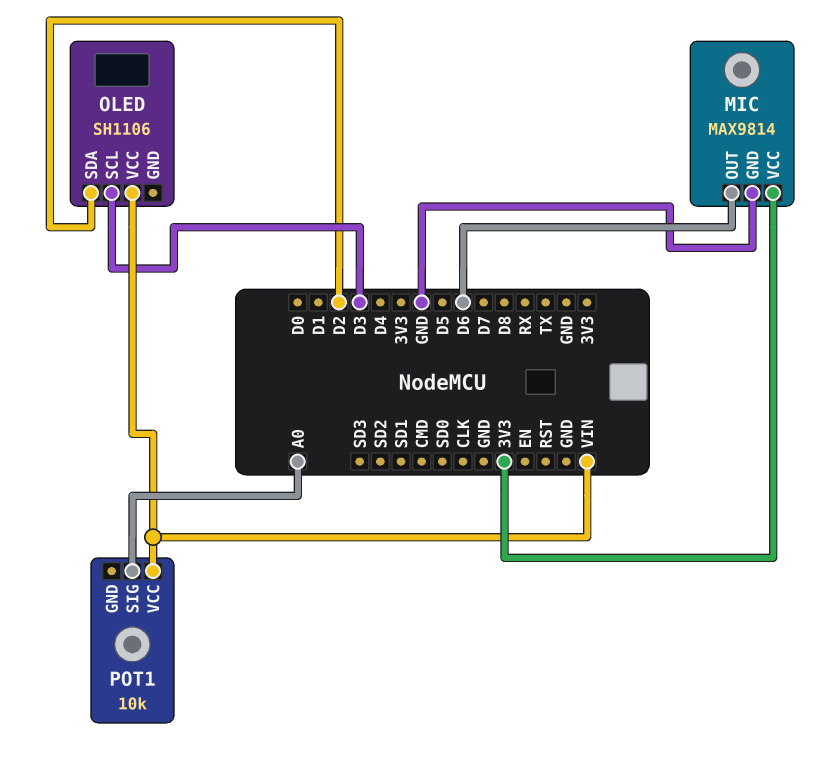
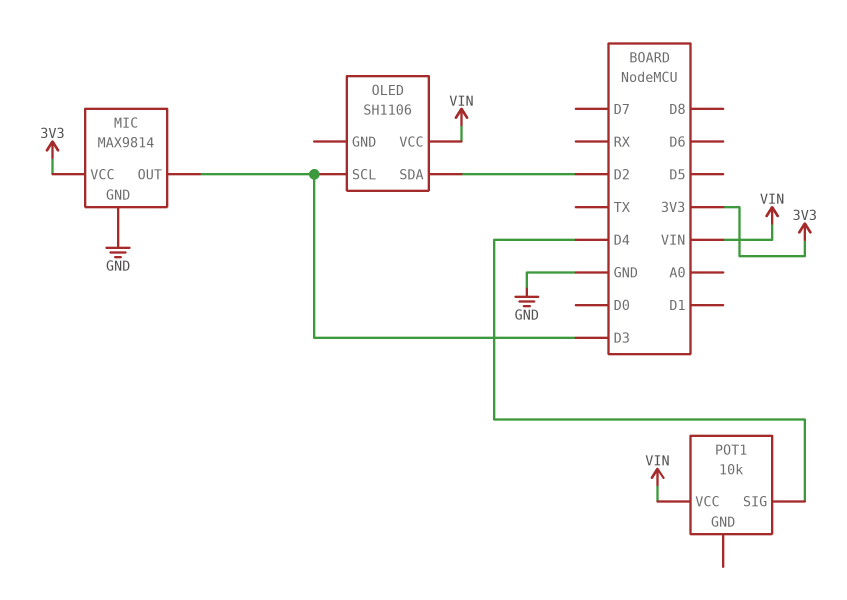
MIC pin OUT: D6 -> D3
POT1 pin SIG: A0 -> D4

